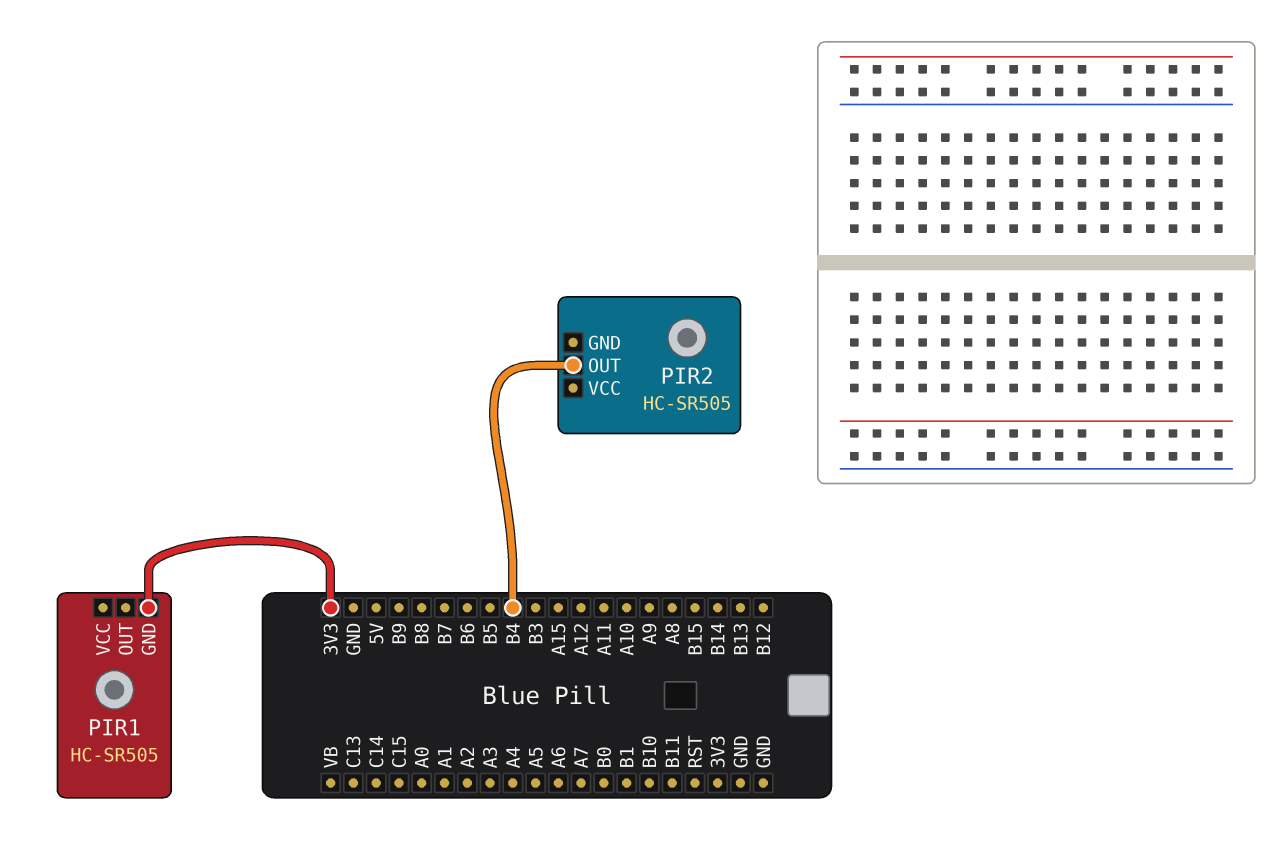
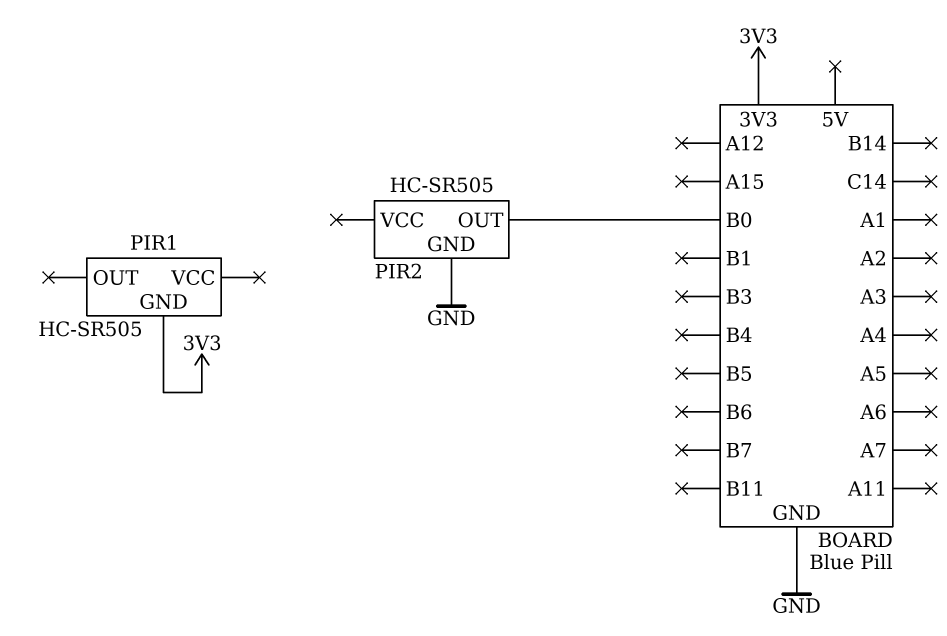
PIR2 pin GND: none -> GND
PIR2 pin OUT: B4 -> B0

